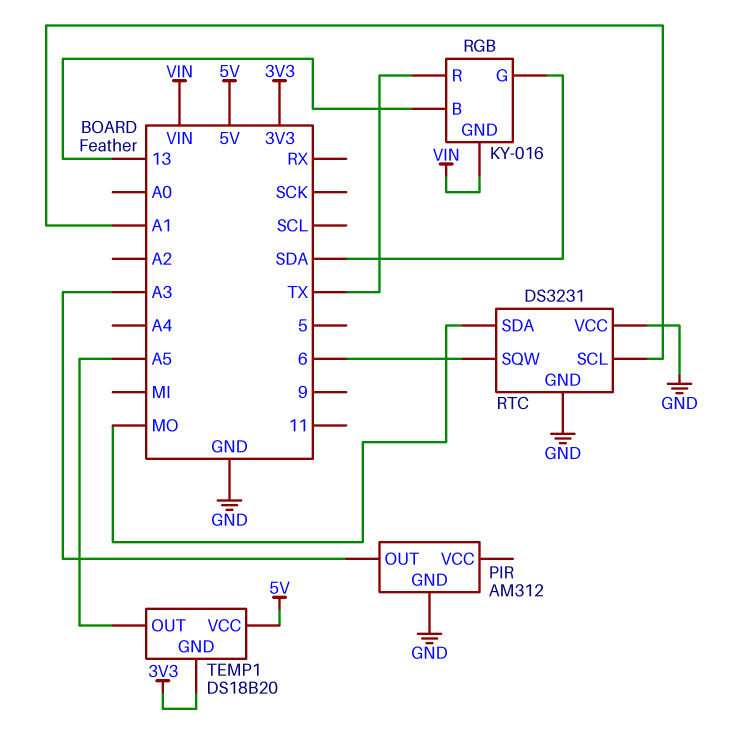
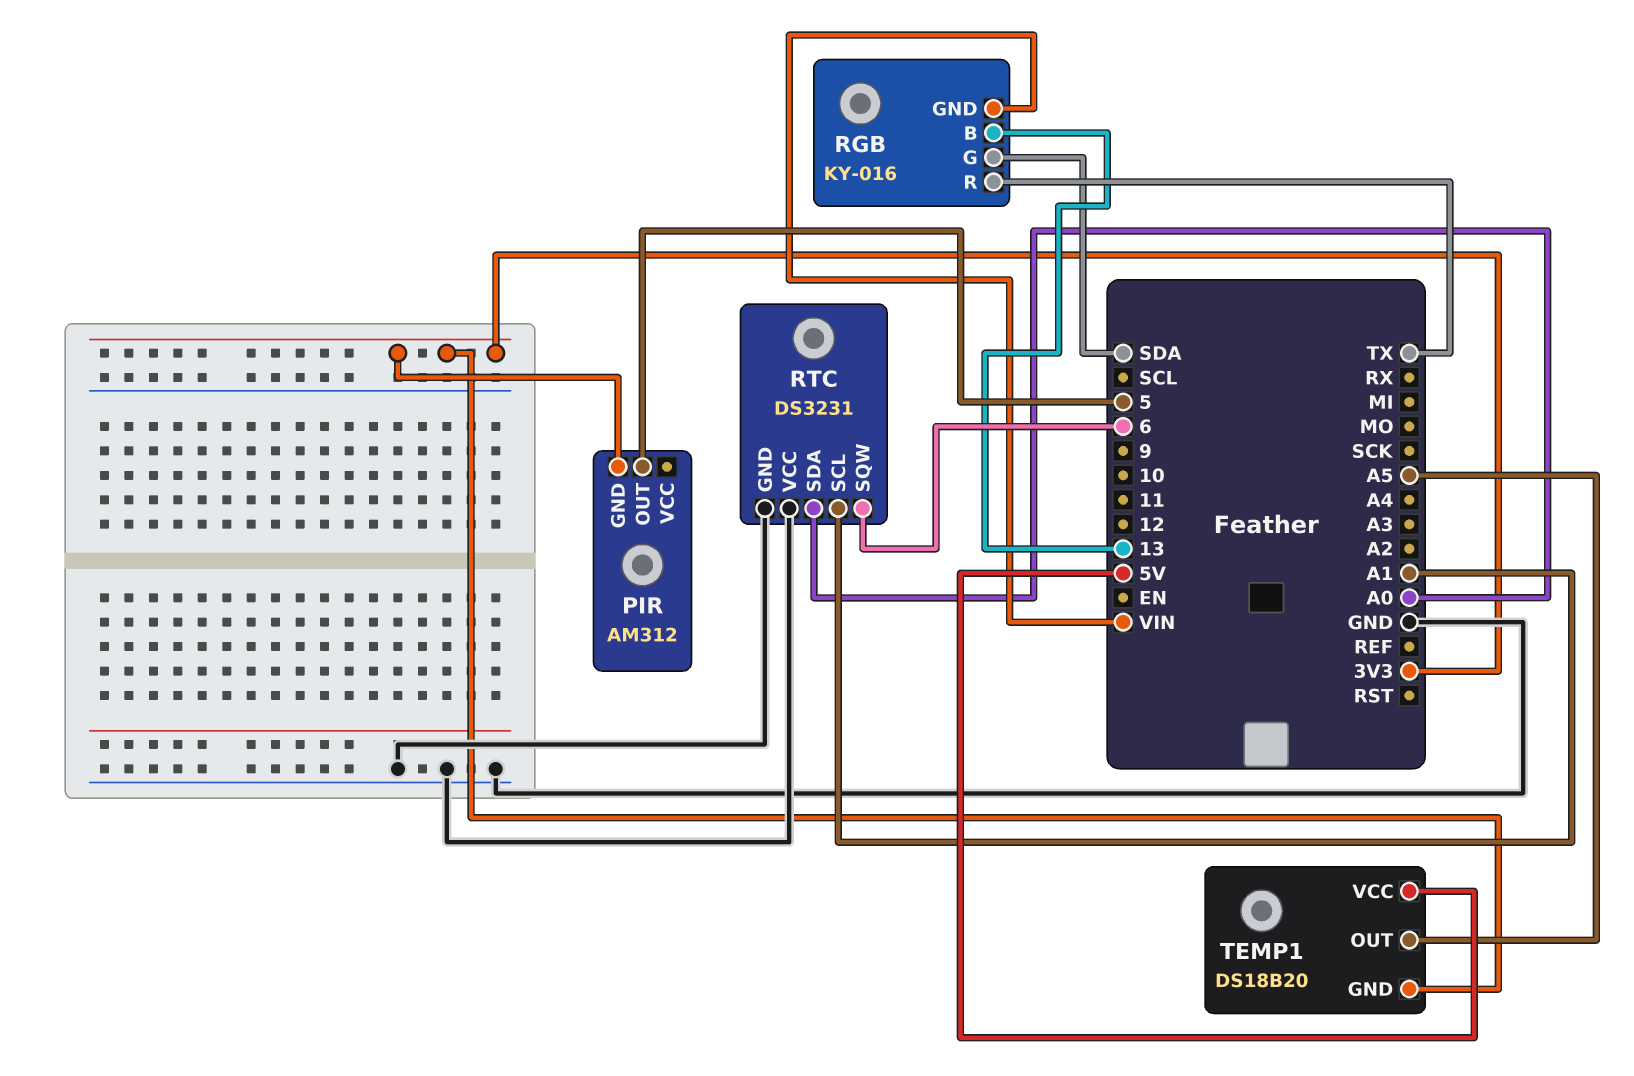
PIR pin GND: GND -> 3V3
PIR pin OUT: A3 -> 5
RTC pin SDA: MO -> A0

